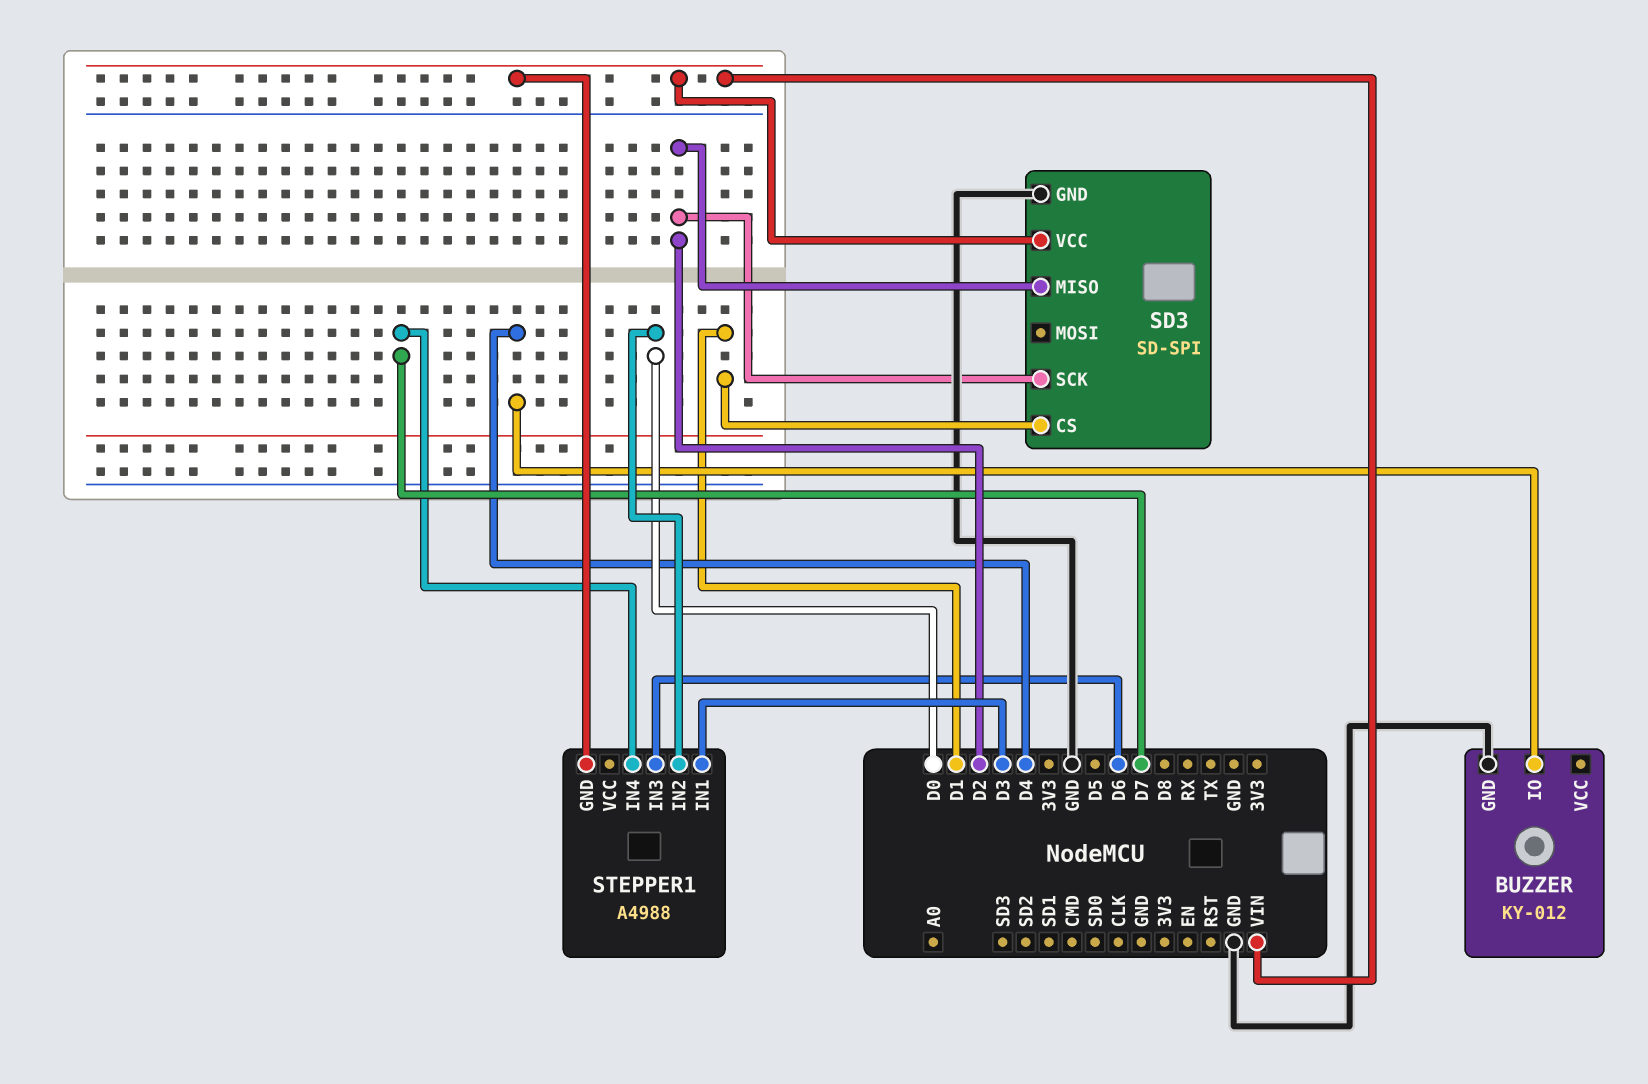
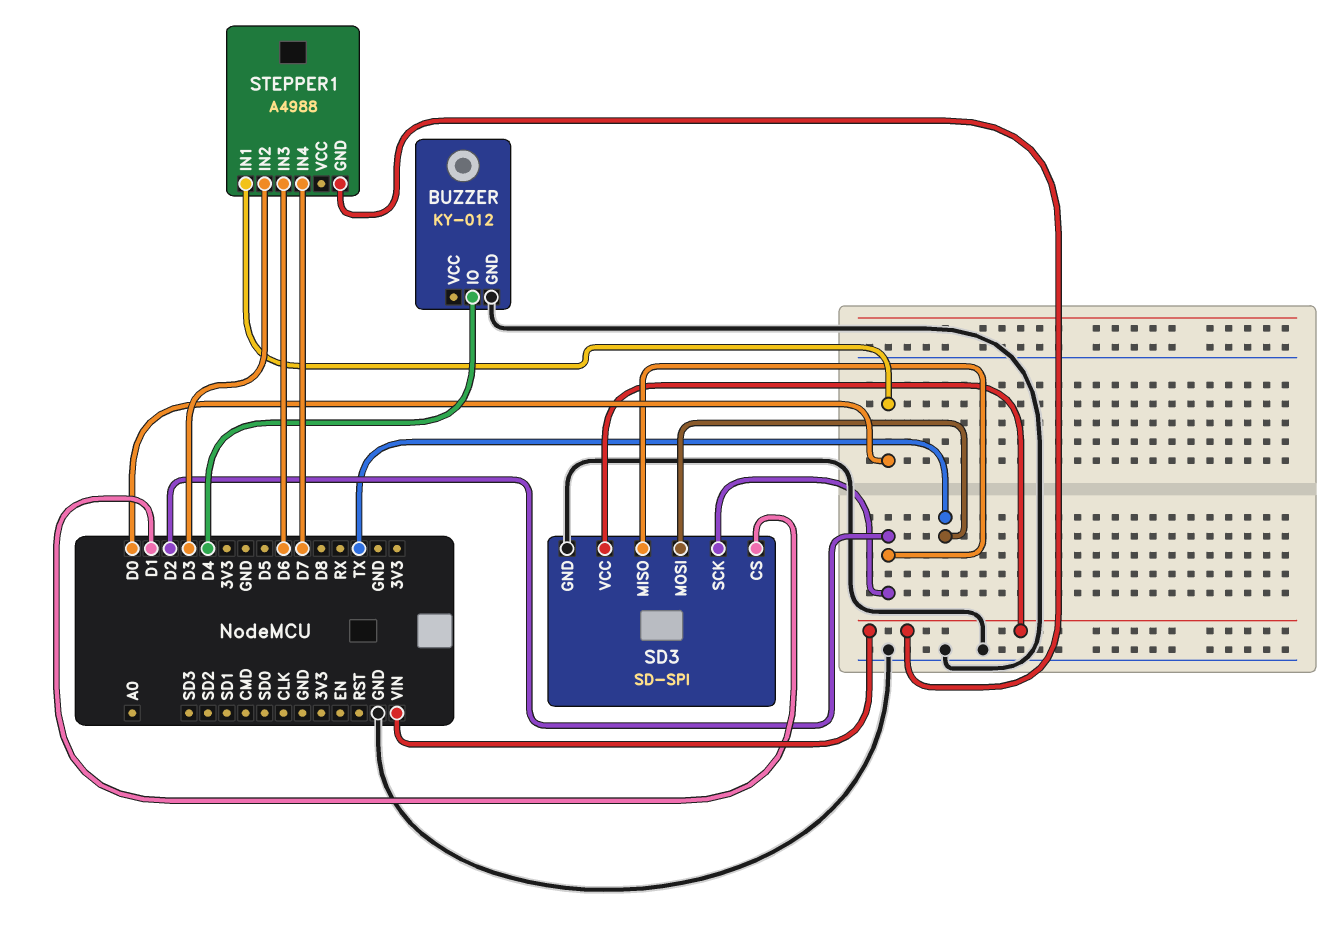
SD3 pin MOSI: none -> TX
STEPPER1 pin IN1: D3 -> D0
STEPPER1 pin IN2: D0 -> D3

